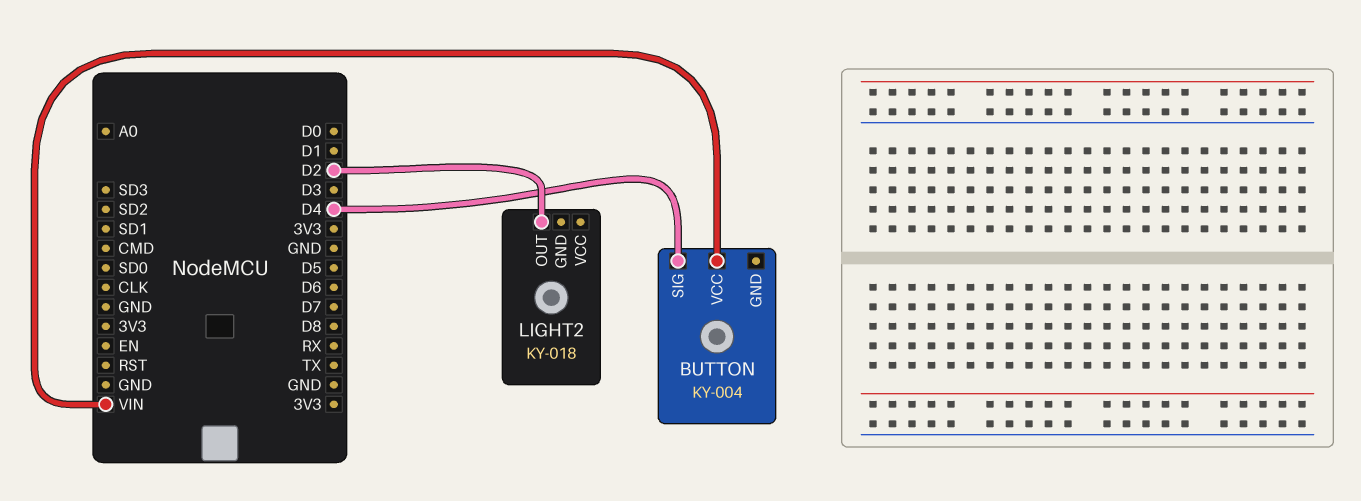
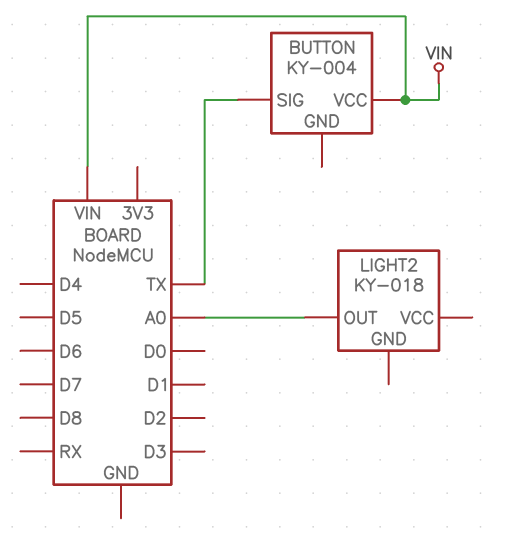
BUTTON pin SIG: D4 -> TX
LIGHT2 pin OUT: D2 -> A0

